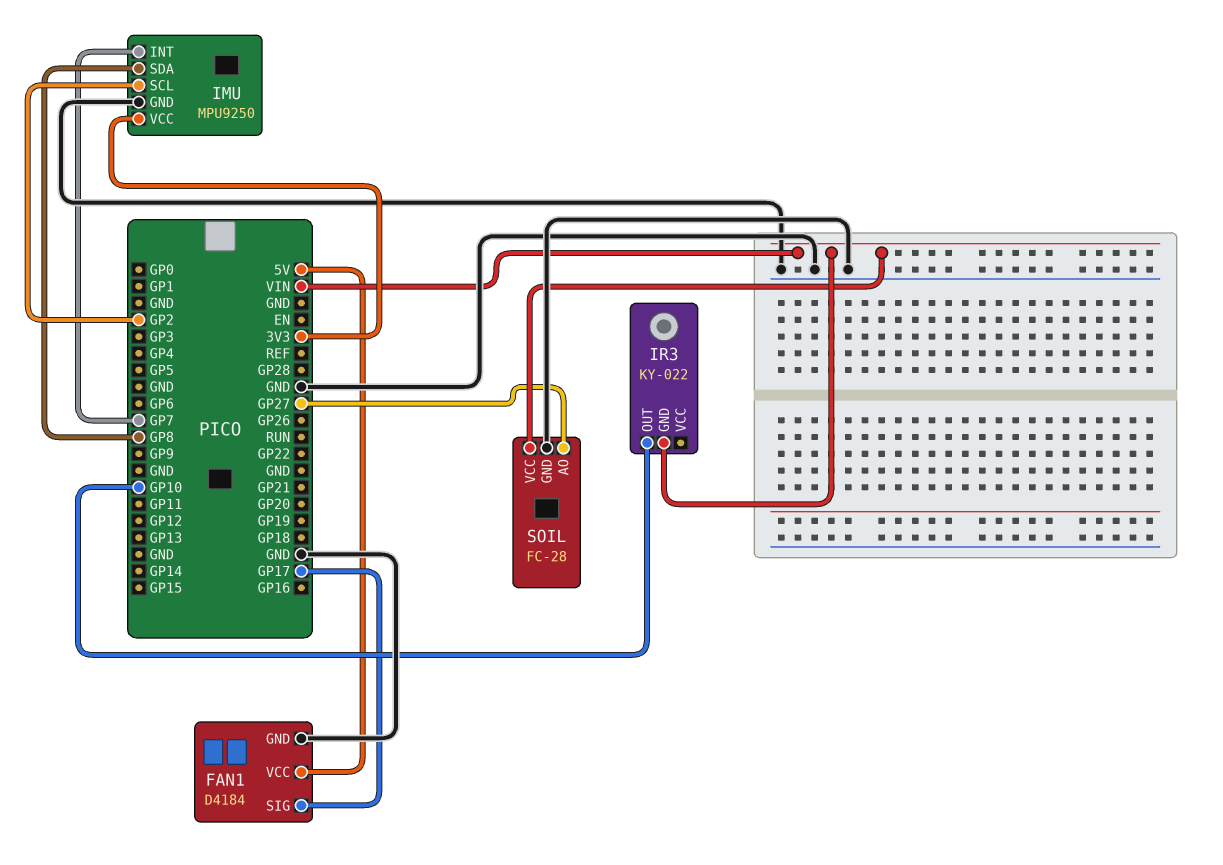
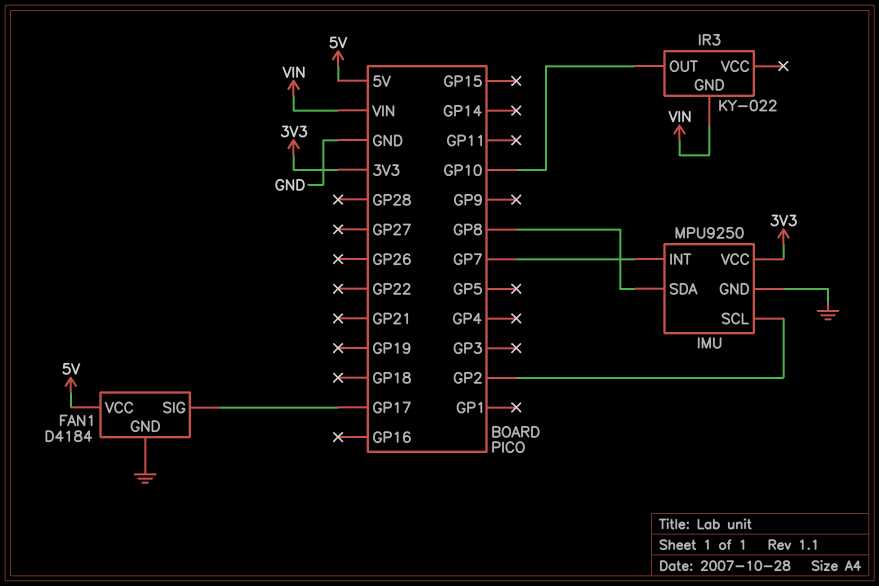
SOIL: FC-28 -> none
SOIL pin AO: GP27 -> none
SOIL pin GND: GND -> none
SOIL pin VCC: VIN -> none

